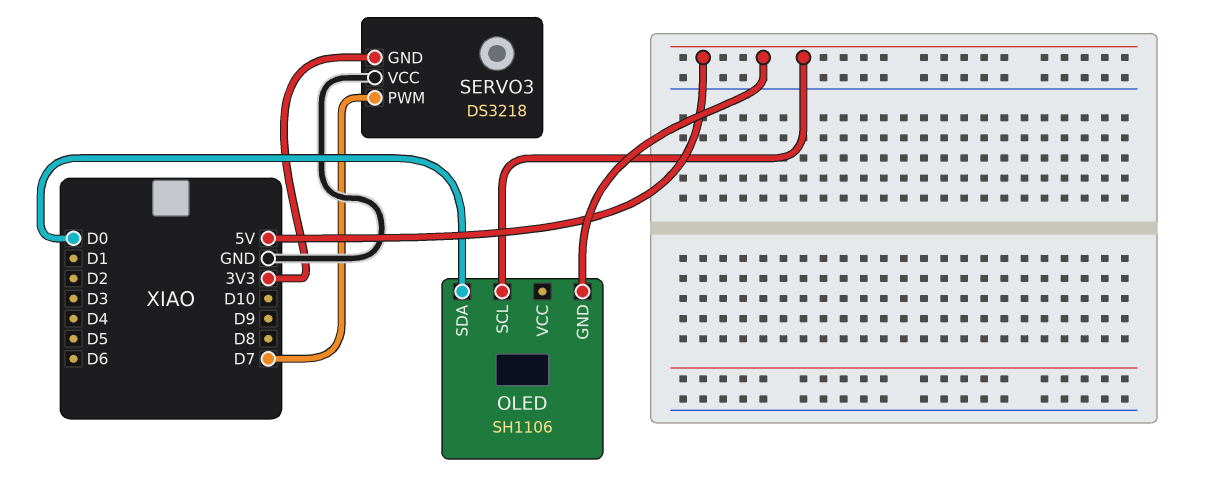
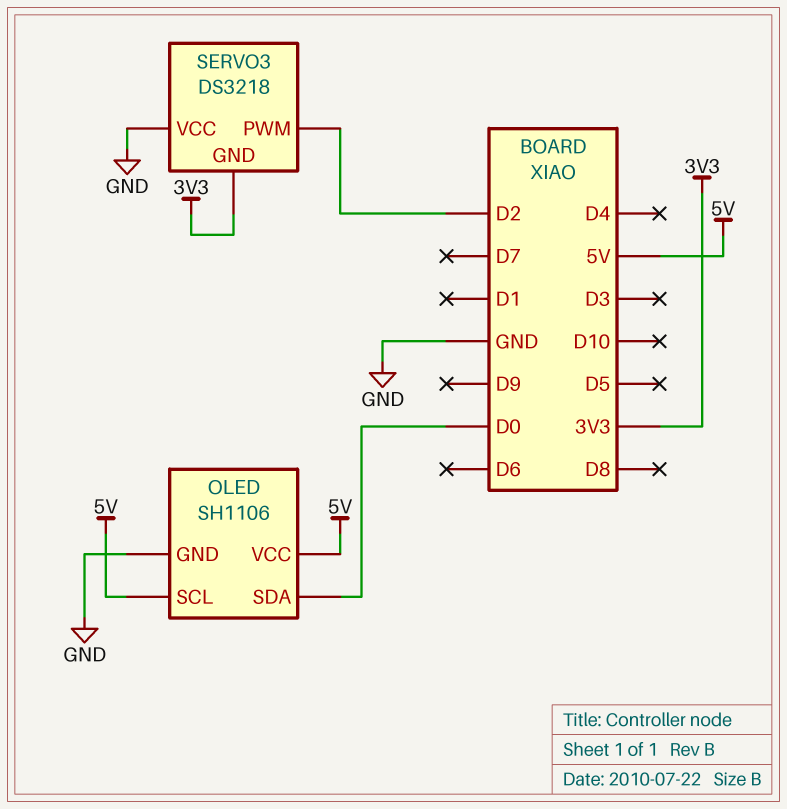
OLED pin GND: 5V -> GND
OLED pin VCC: none -> 5V
SERVO3 pin PWM: D7 -> D2

